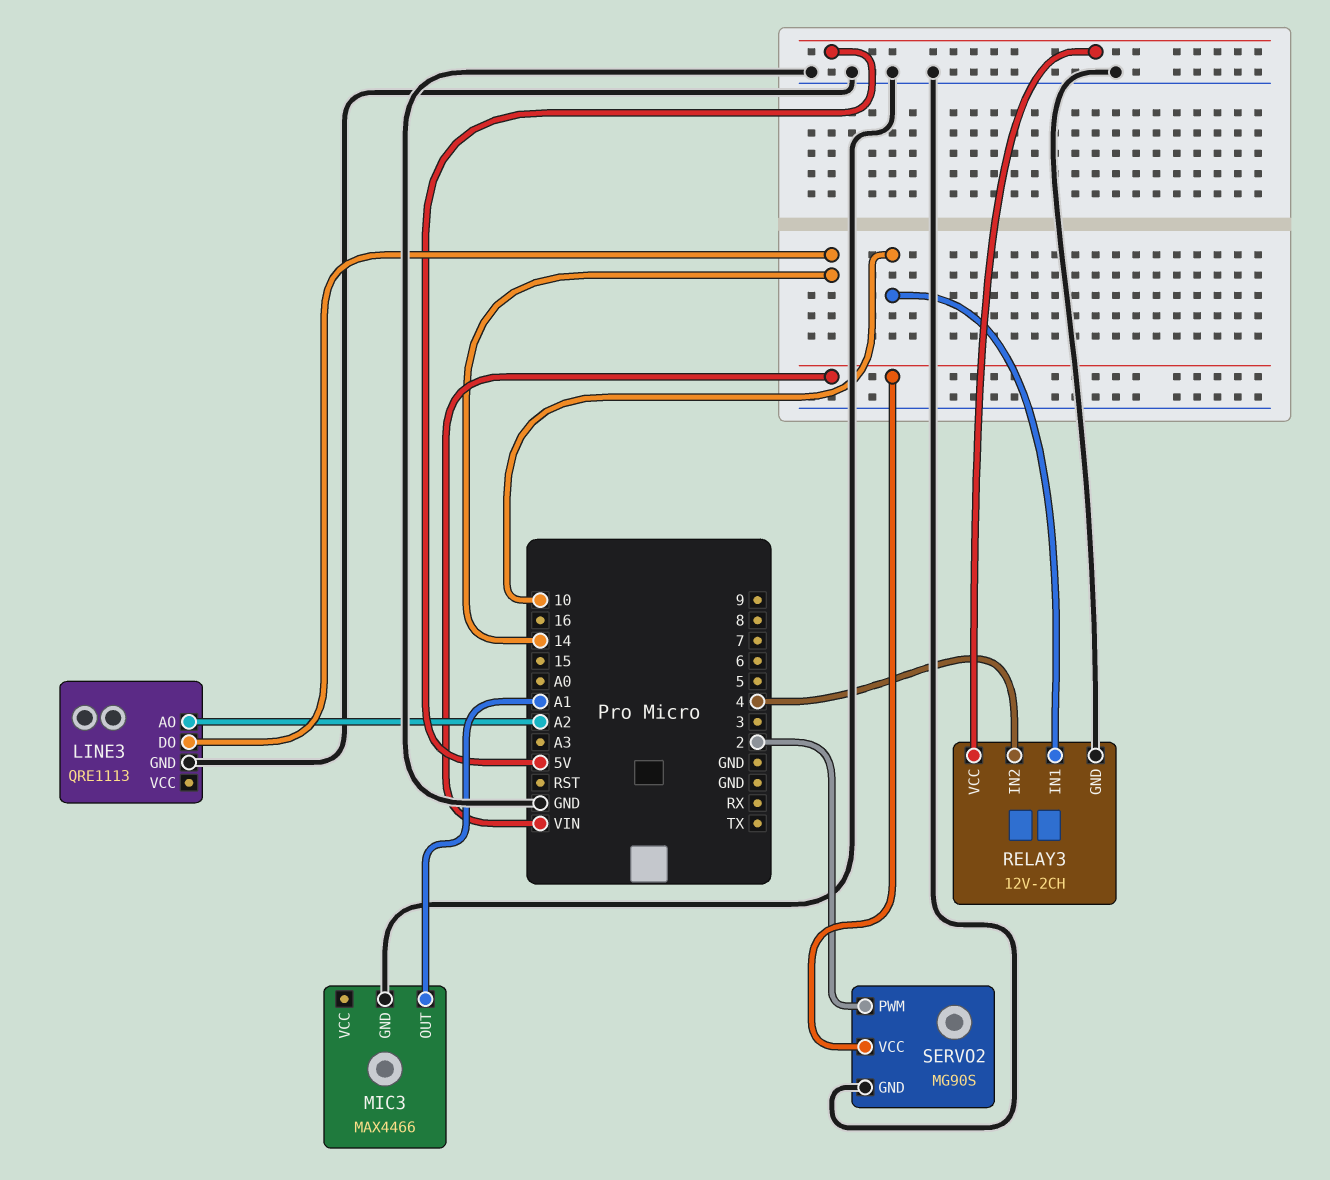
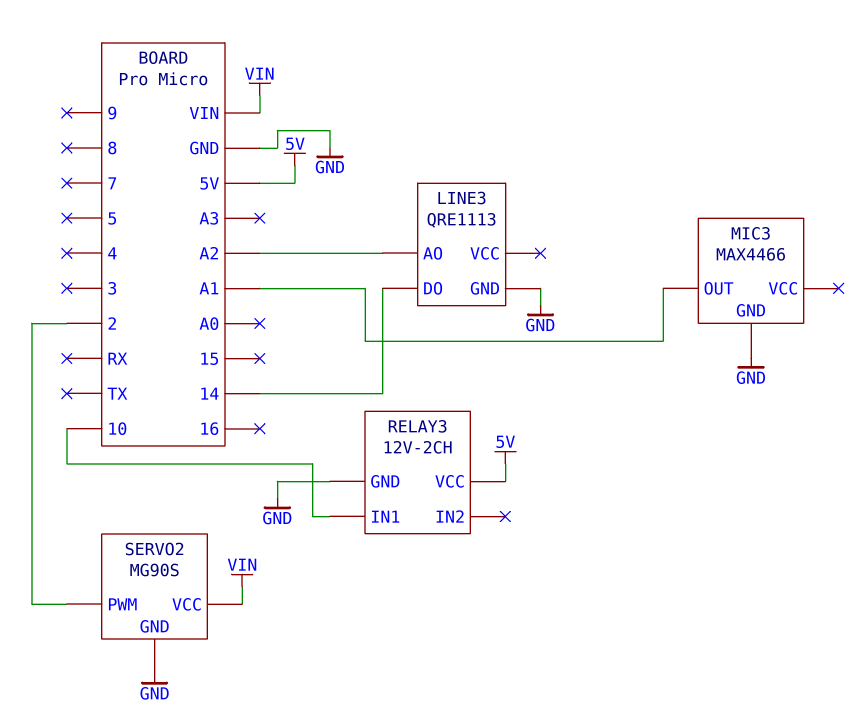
RELAY3 pin IN2: 4 -> none

